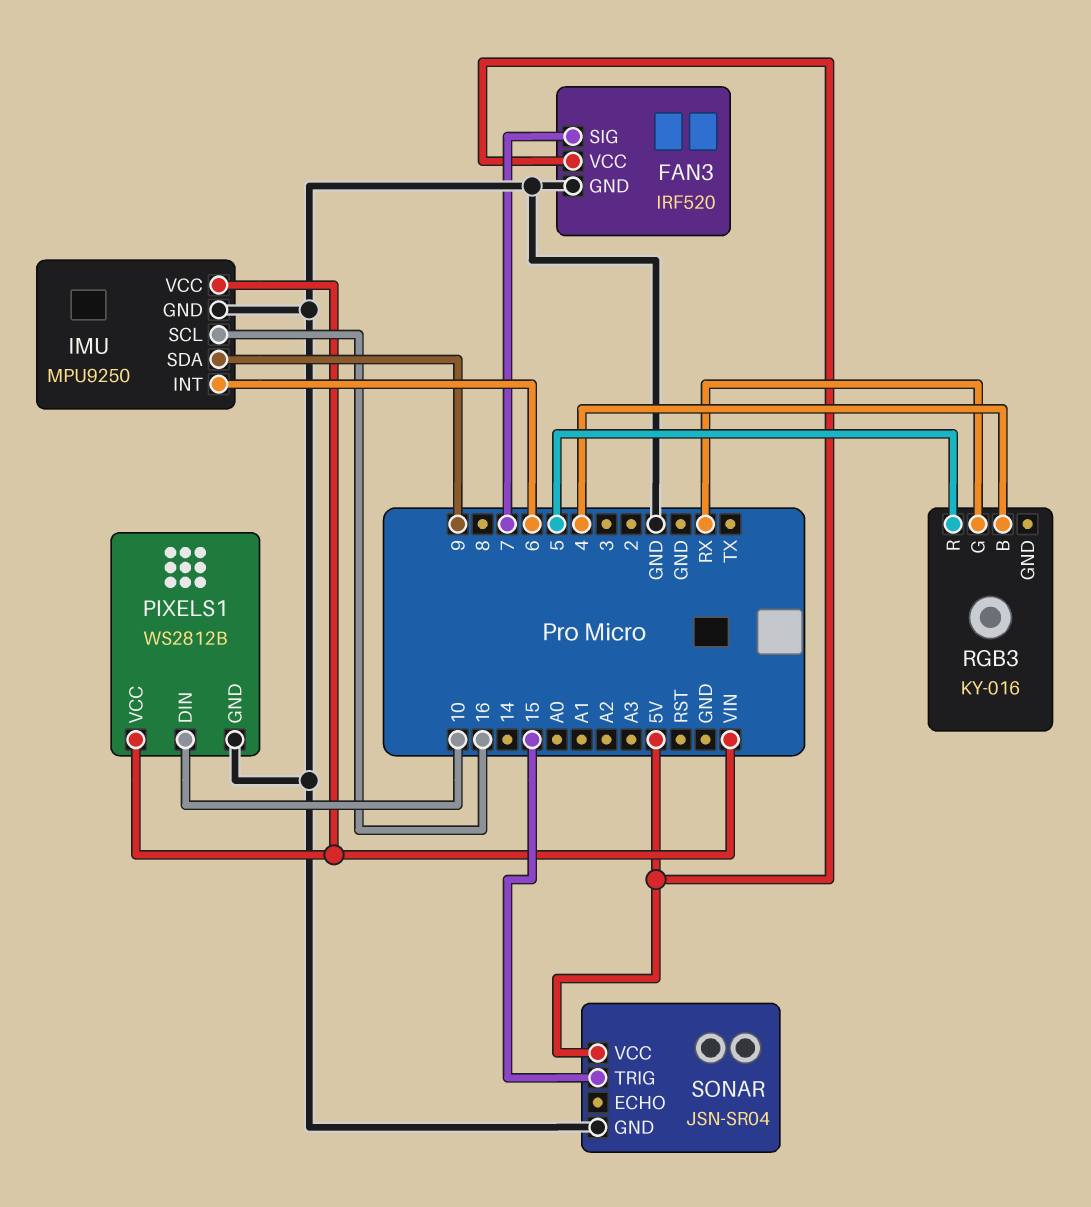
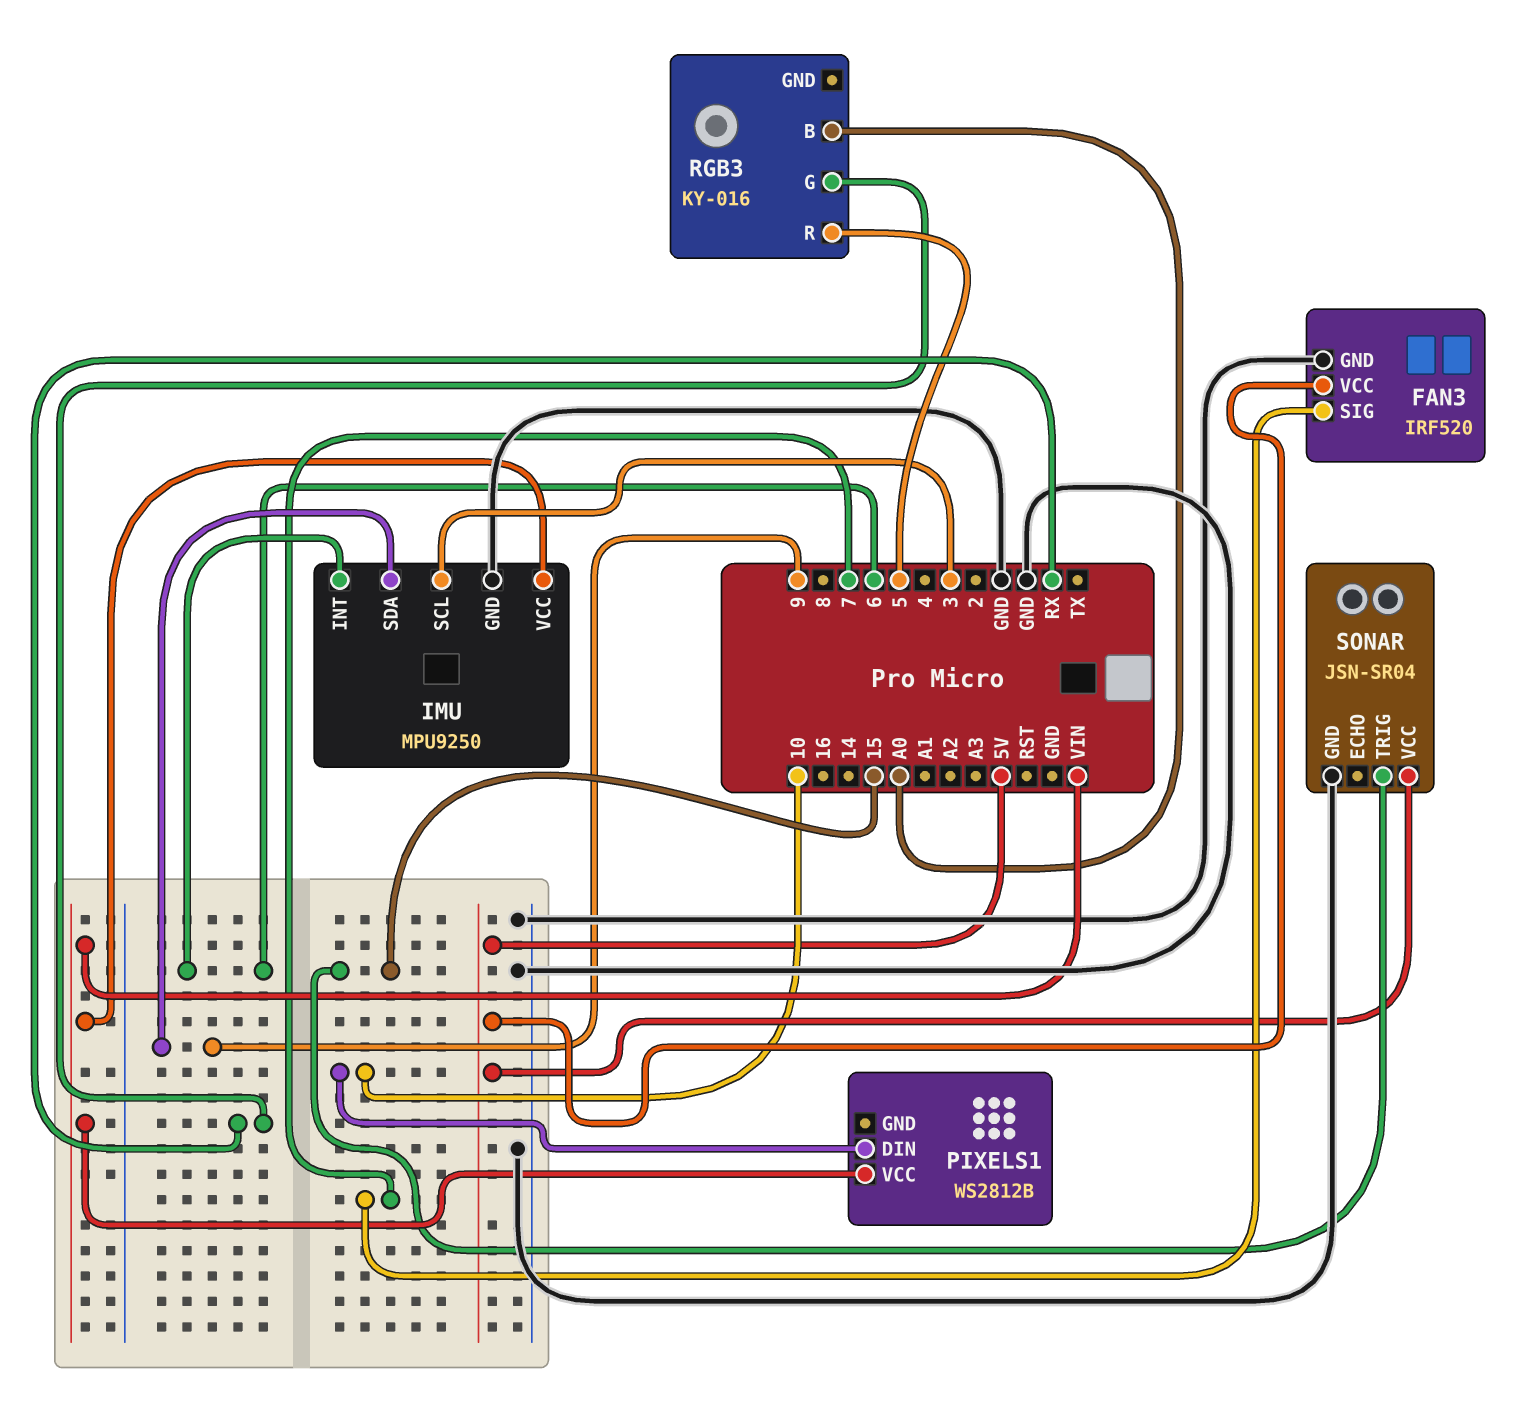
IMU pin SCL: 16 -> 3
PIXELS1 pin GND: GND -> none
RGB3 pin B: 4 -> A0

